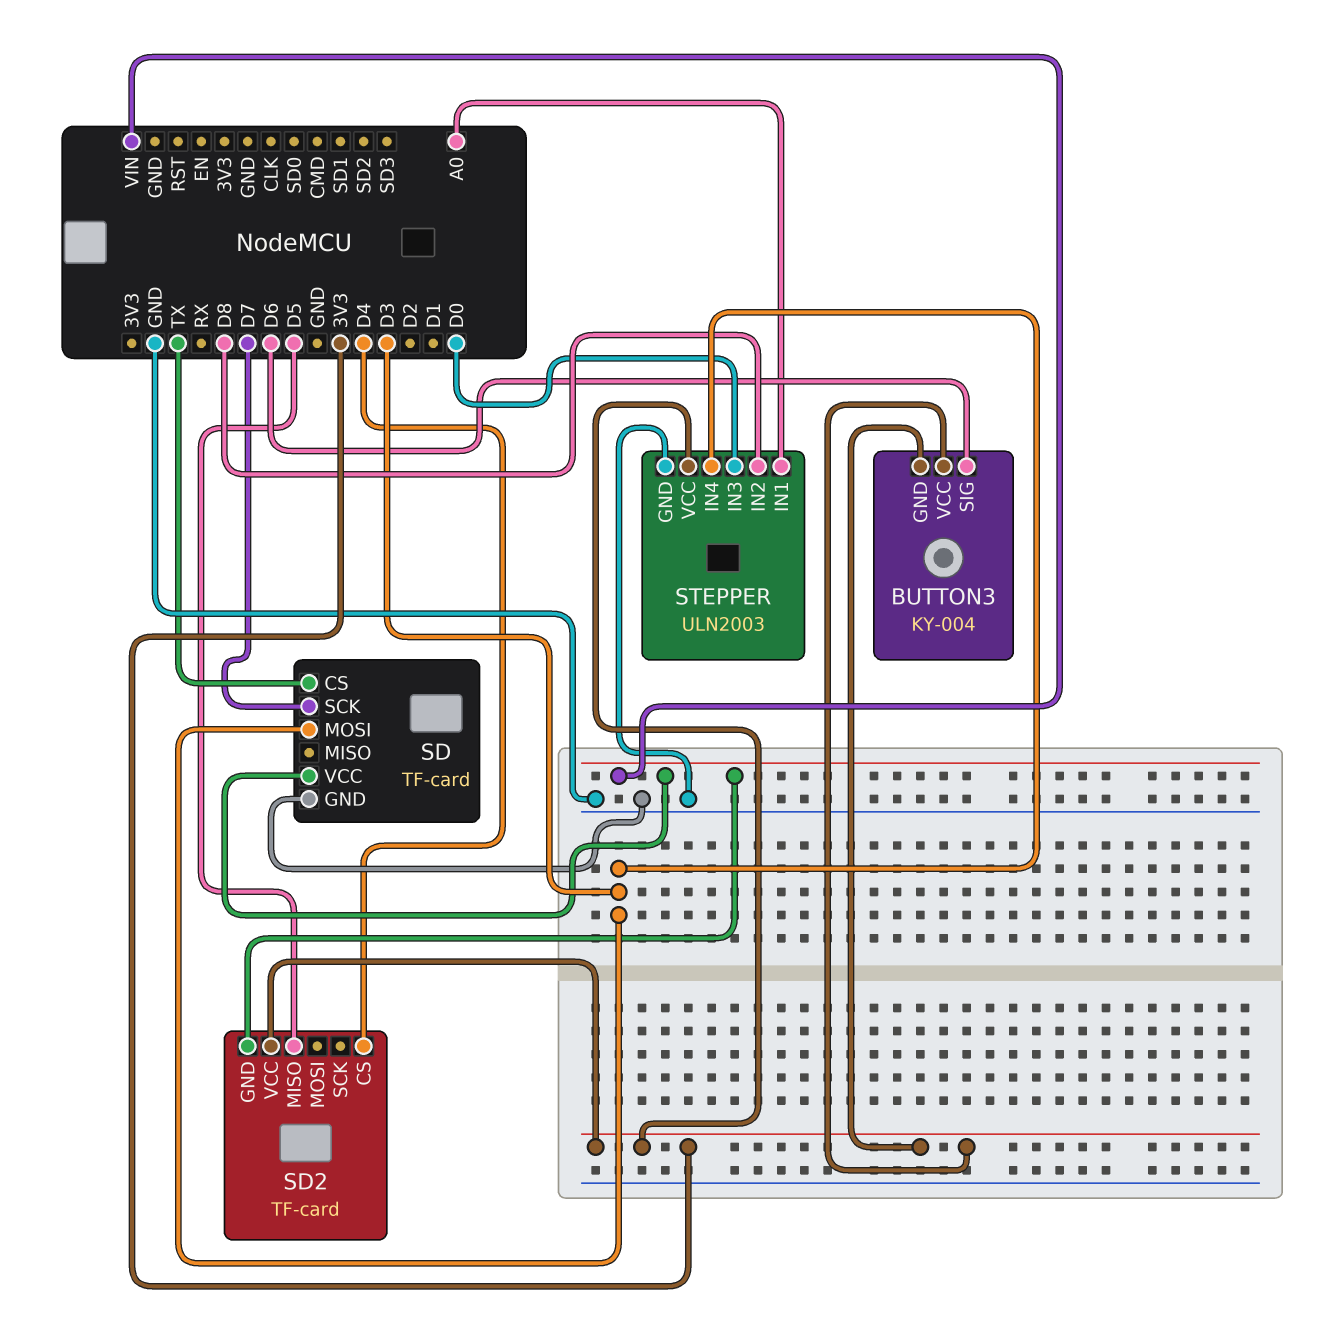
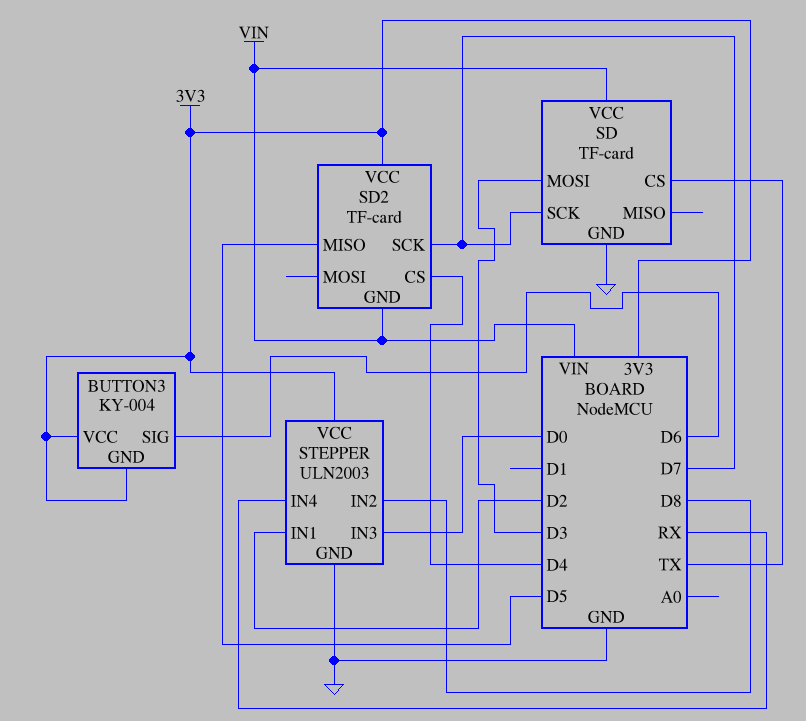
SD2 pin SCK: none -> D7
STEPPER pin IN1: A0 -> D2
STEPPER pin IN4: D3 -> RX

